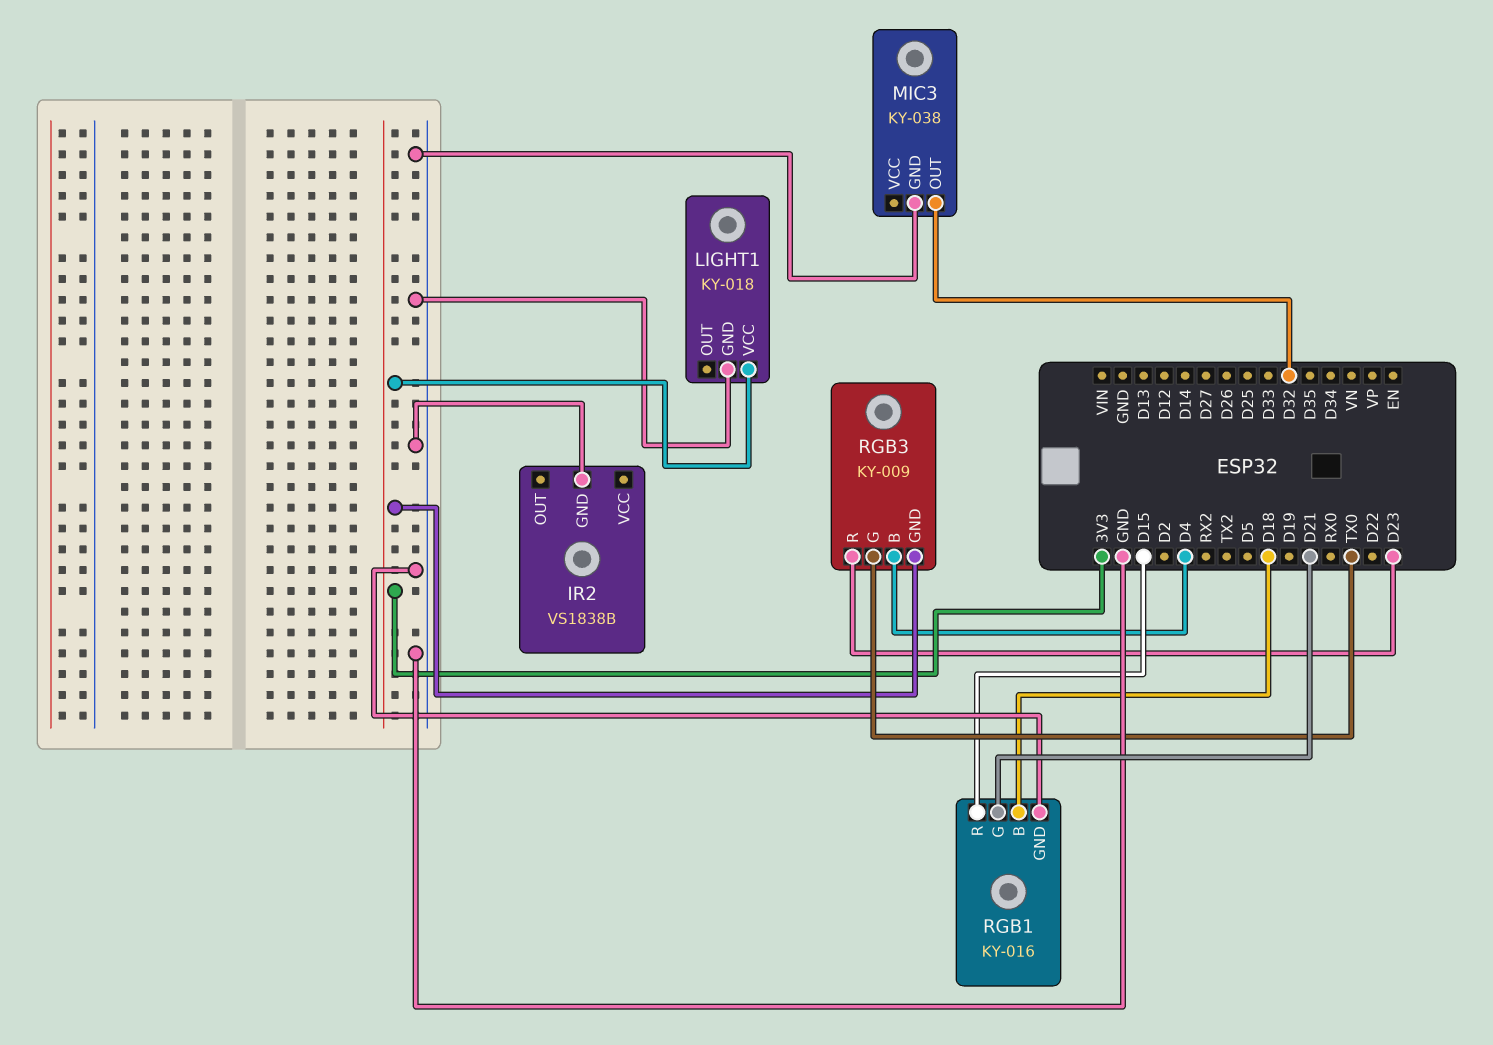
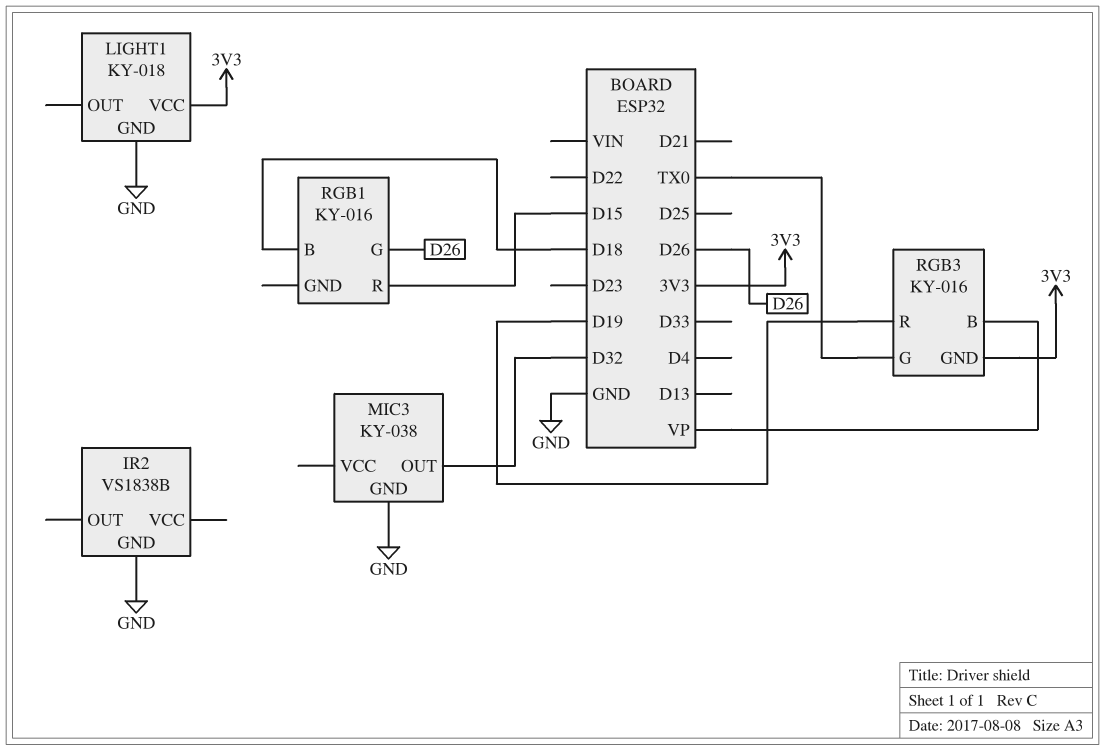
RGB1 pin G: D21 -> D26
RGB1 pin GND: GND -> none
RGB3: KY-009 -> KY-016
RGB3 pin B: D4 -> VP
RGB3 pin R: D23 -> D19

